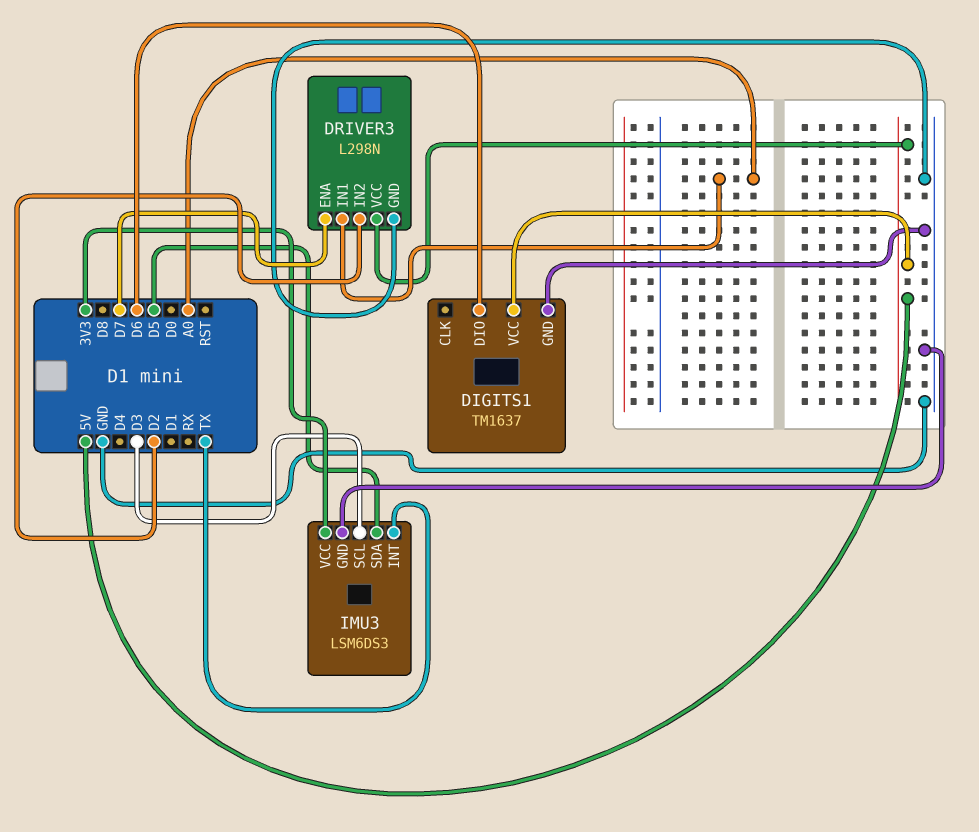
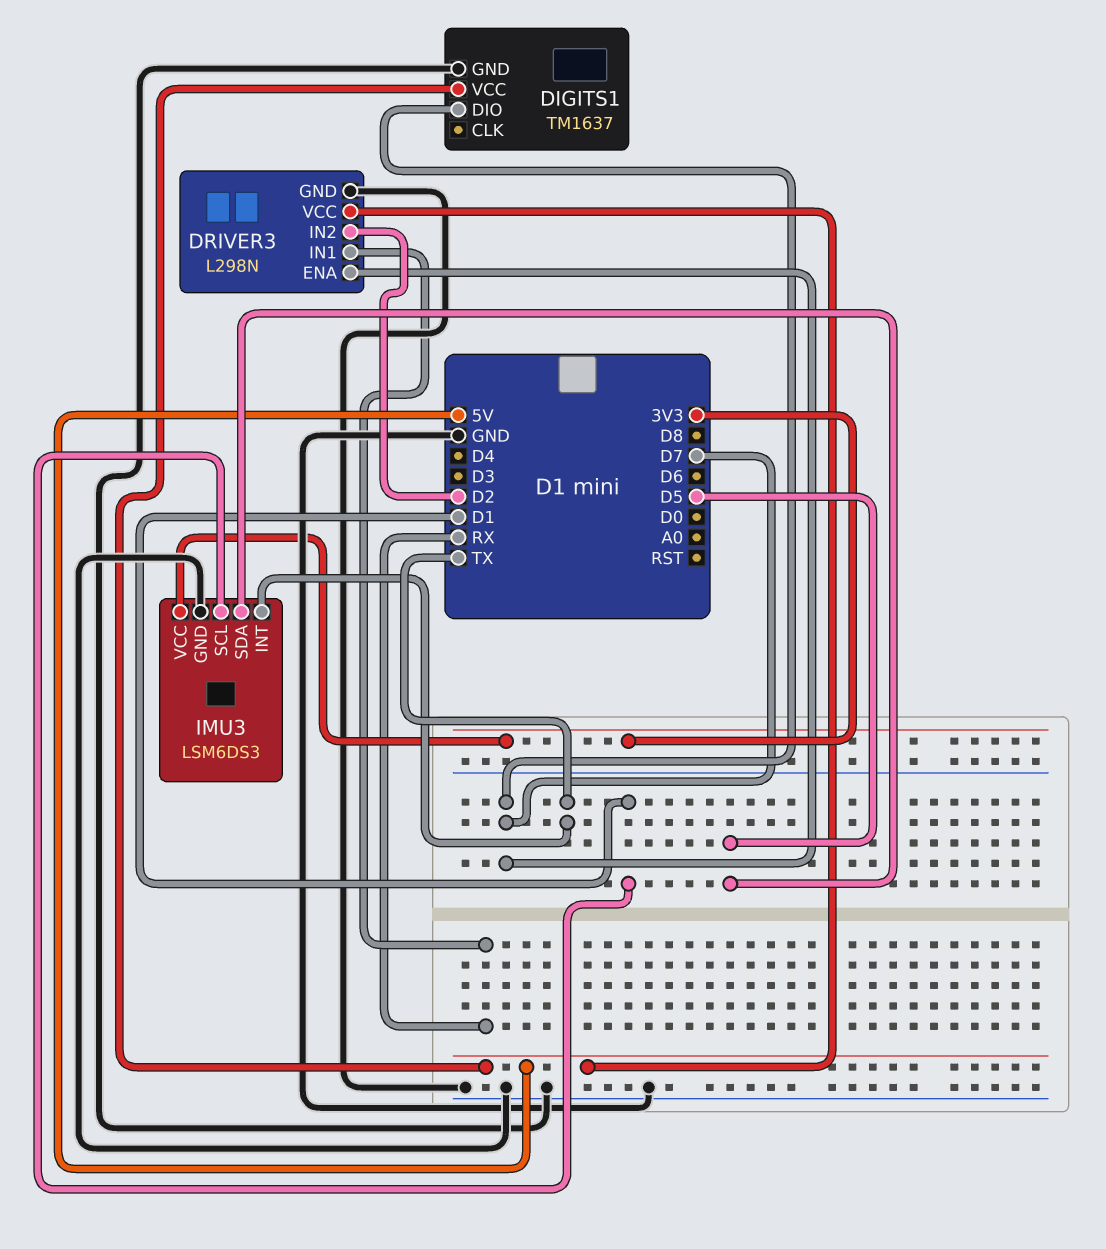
DIGITS1 pin DIO: D6 -> D7
DRIVER3 pin IN1: A0 -> RX
IMU3 pin SCL: D3 -> D1

